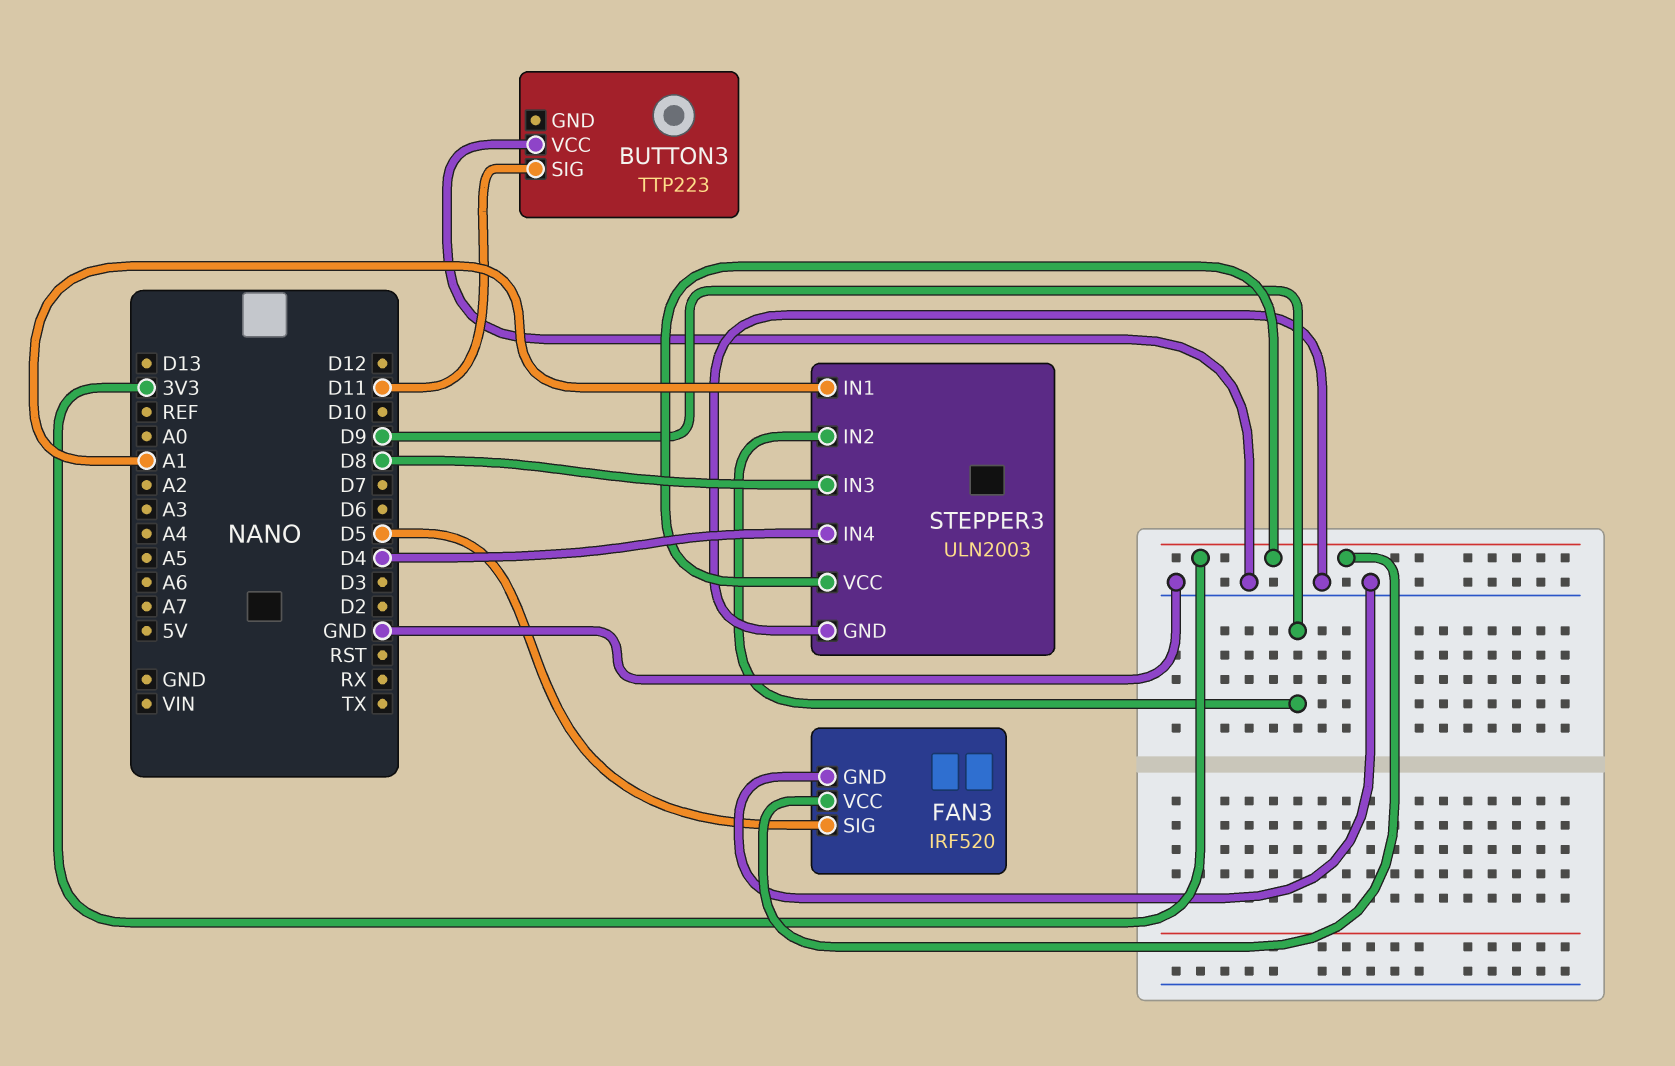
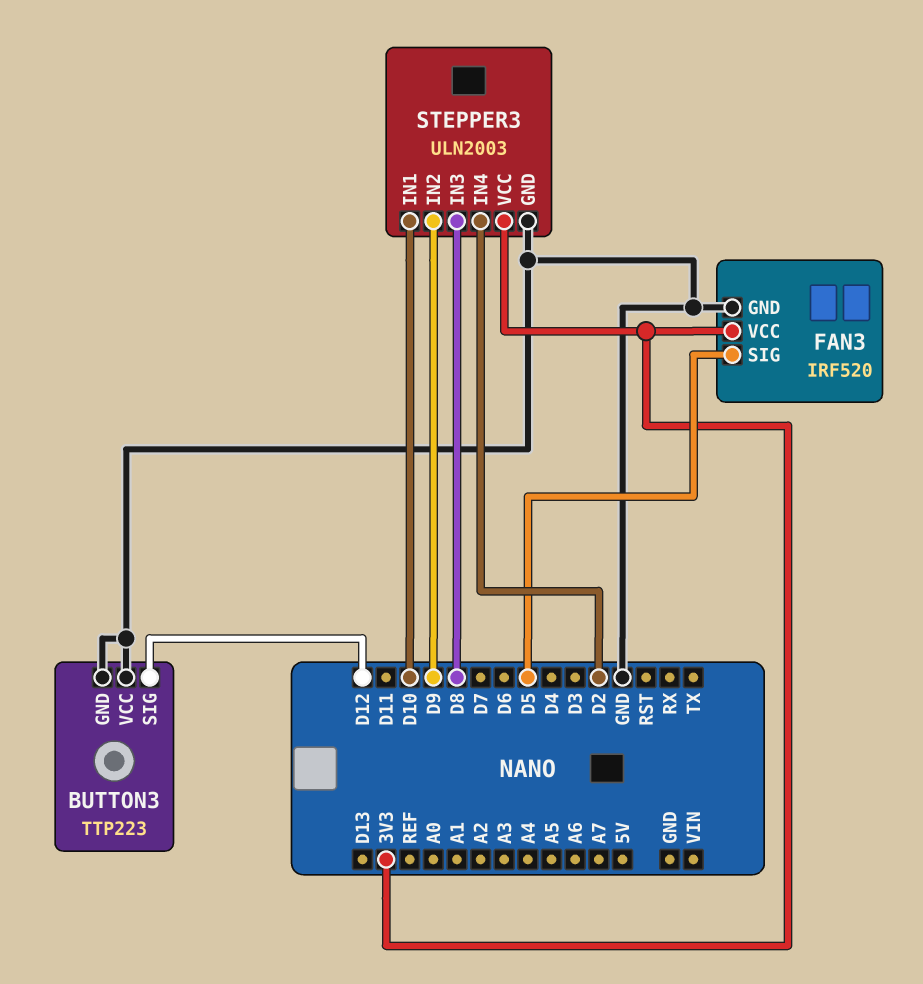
BUTTON3 pin GND: none -> GND
BUTTON3 pin SIG: D11 -> D12
STEPPER3 pin IN1: A1 -> D10
STEPPER3 pin IN4: D4 -> D2

